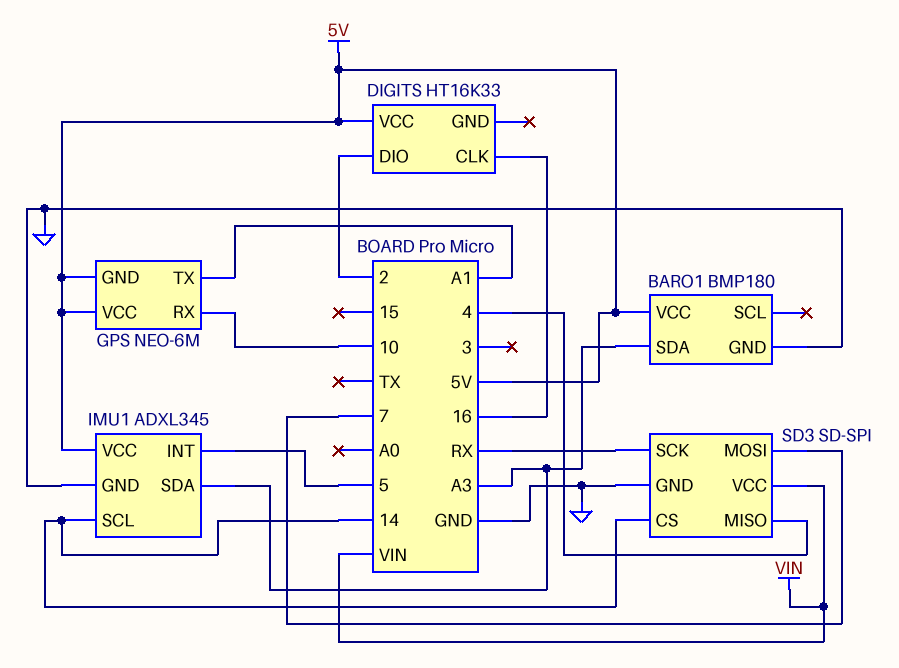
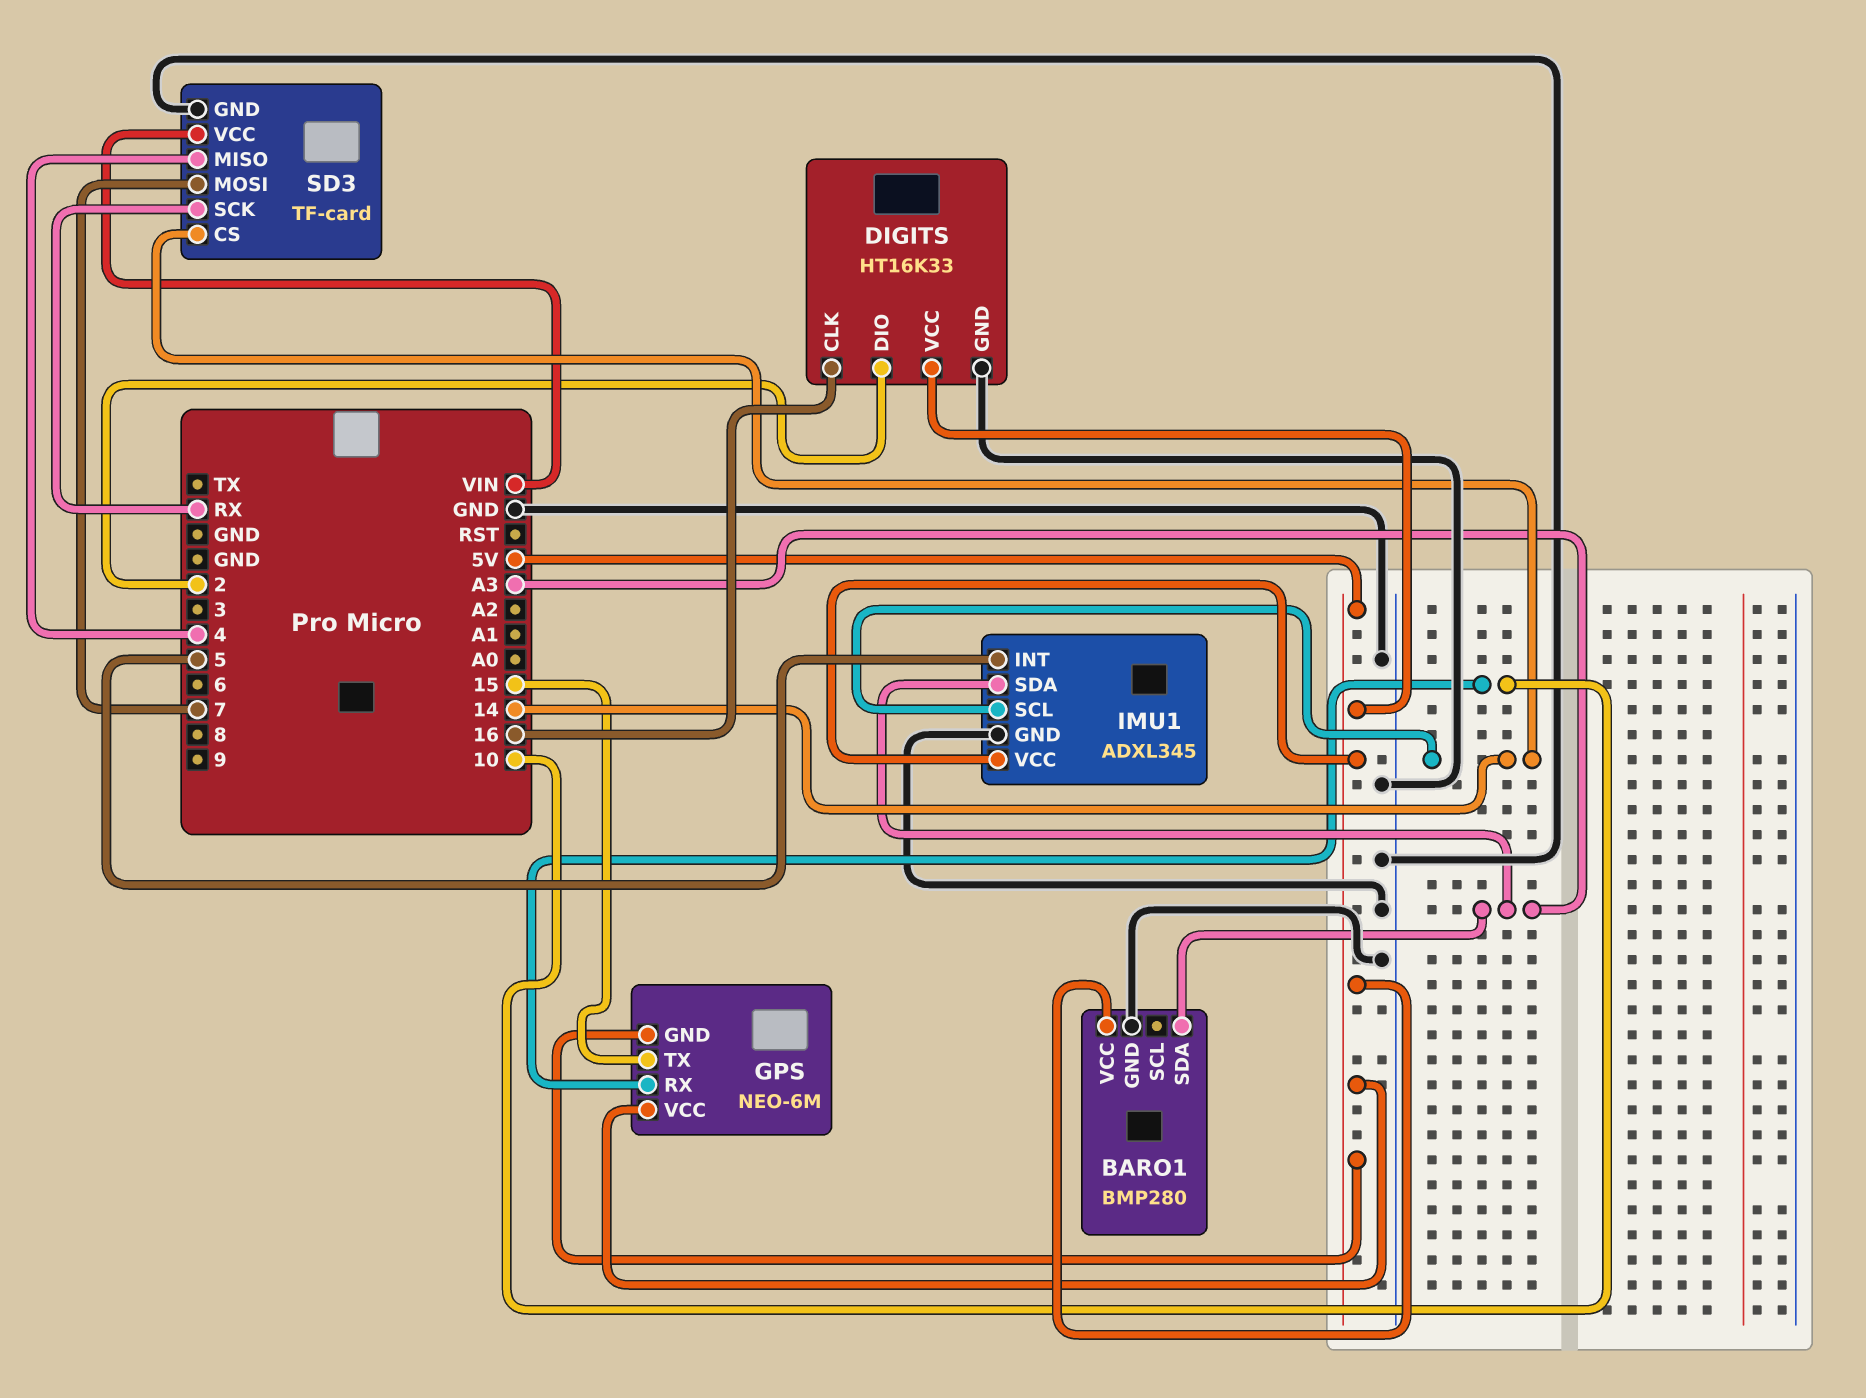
BARO1: BMP180 -> BMP280
DIGITS pin GND: none -> GND
GPS pin TX: A1 -> 15
SD3: SD-SPI -> TF-card

